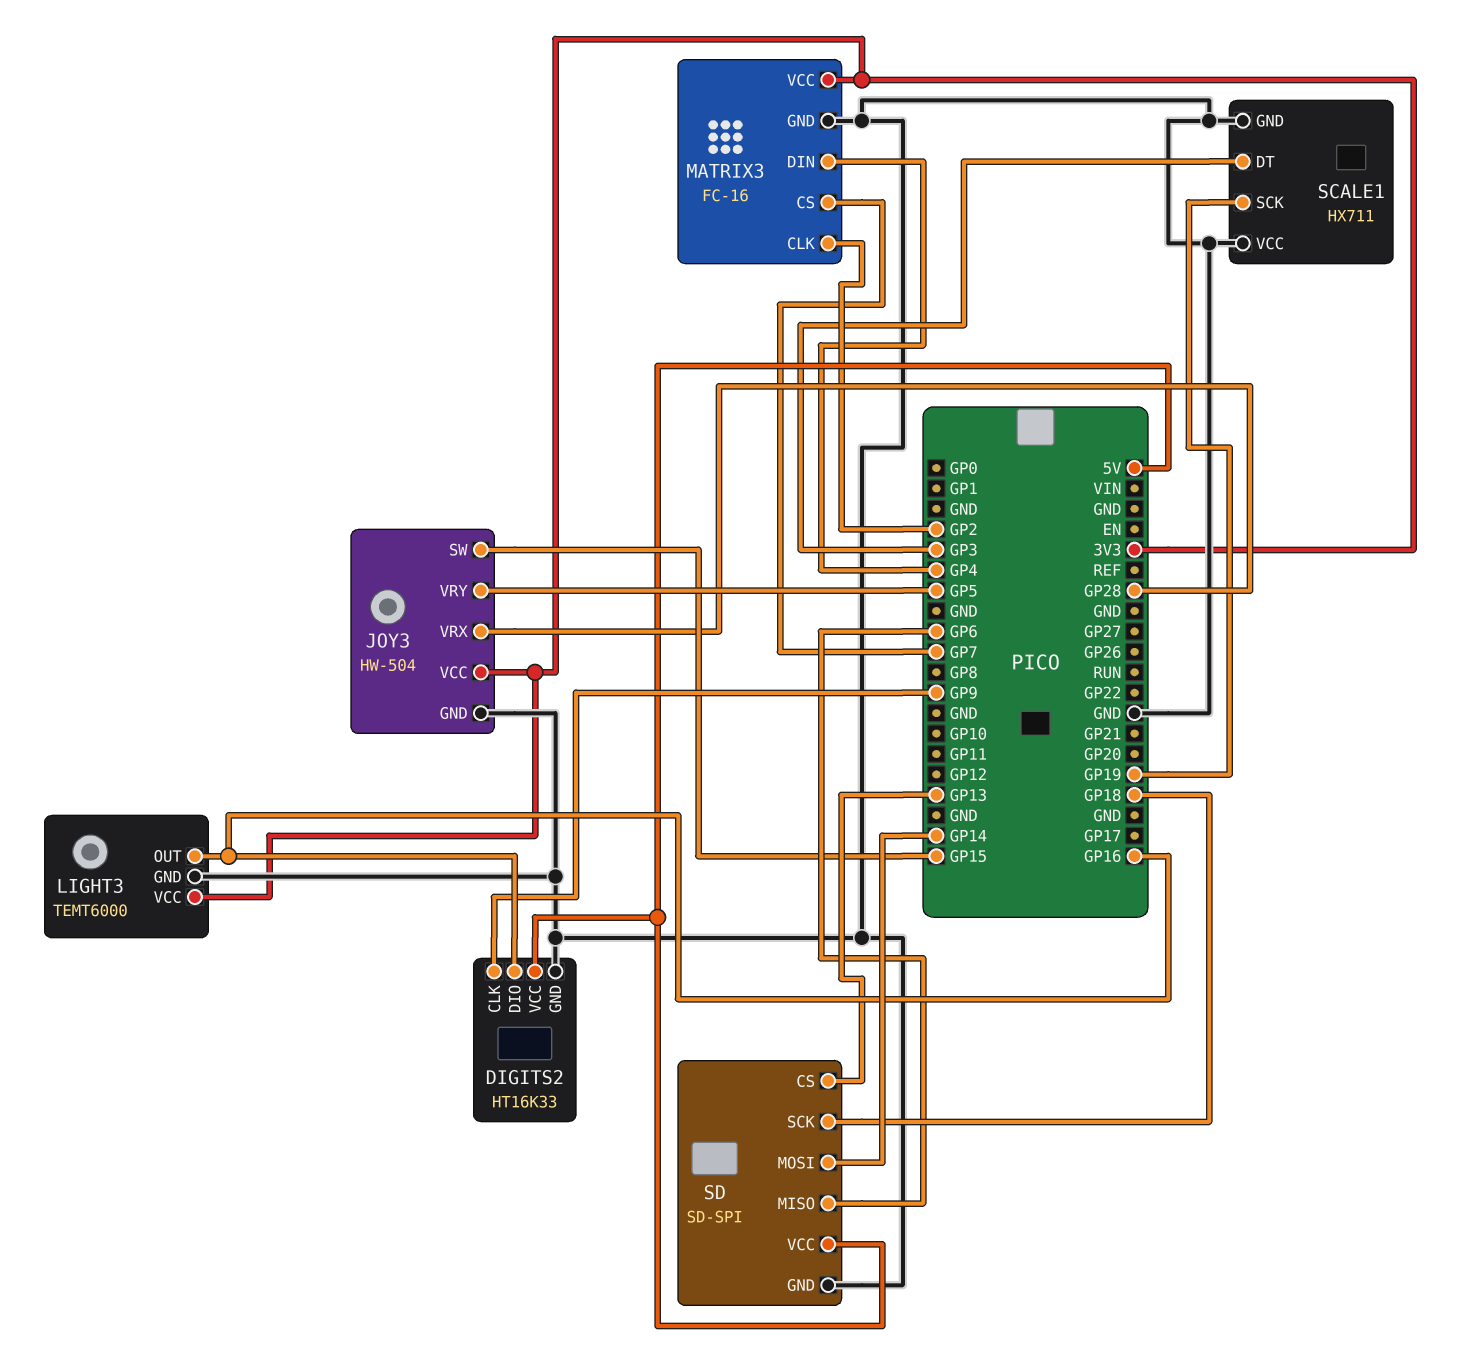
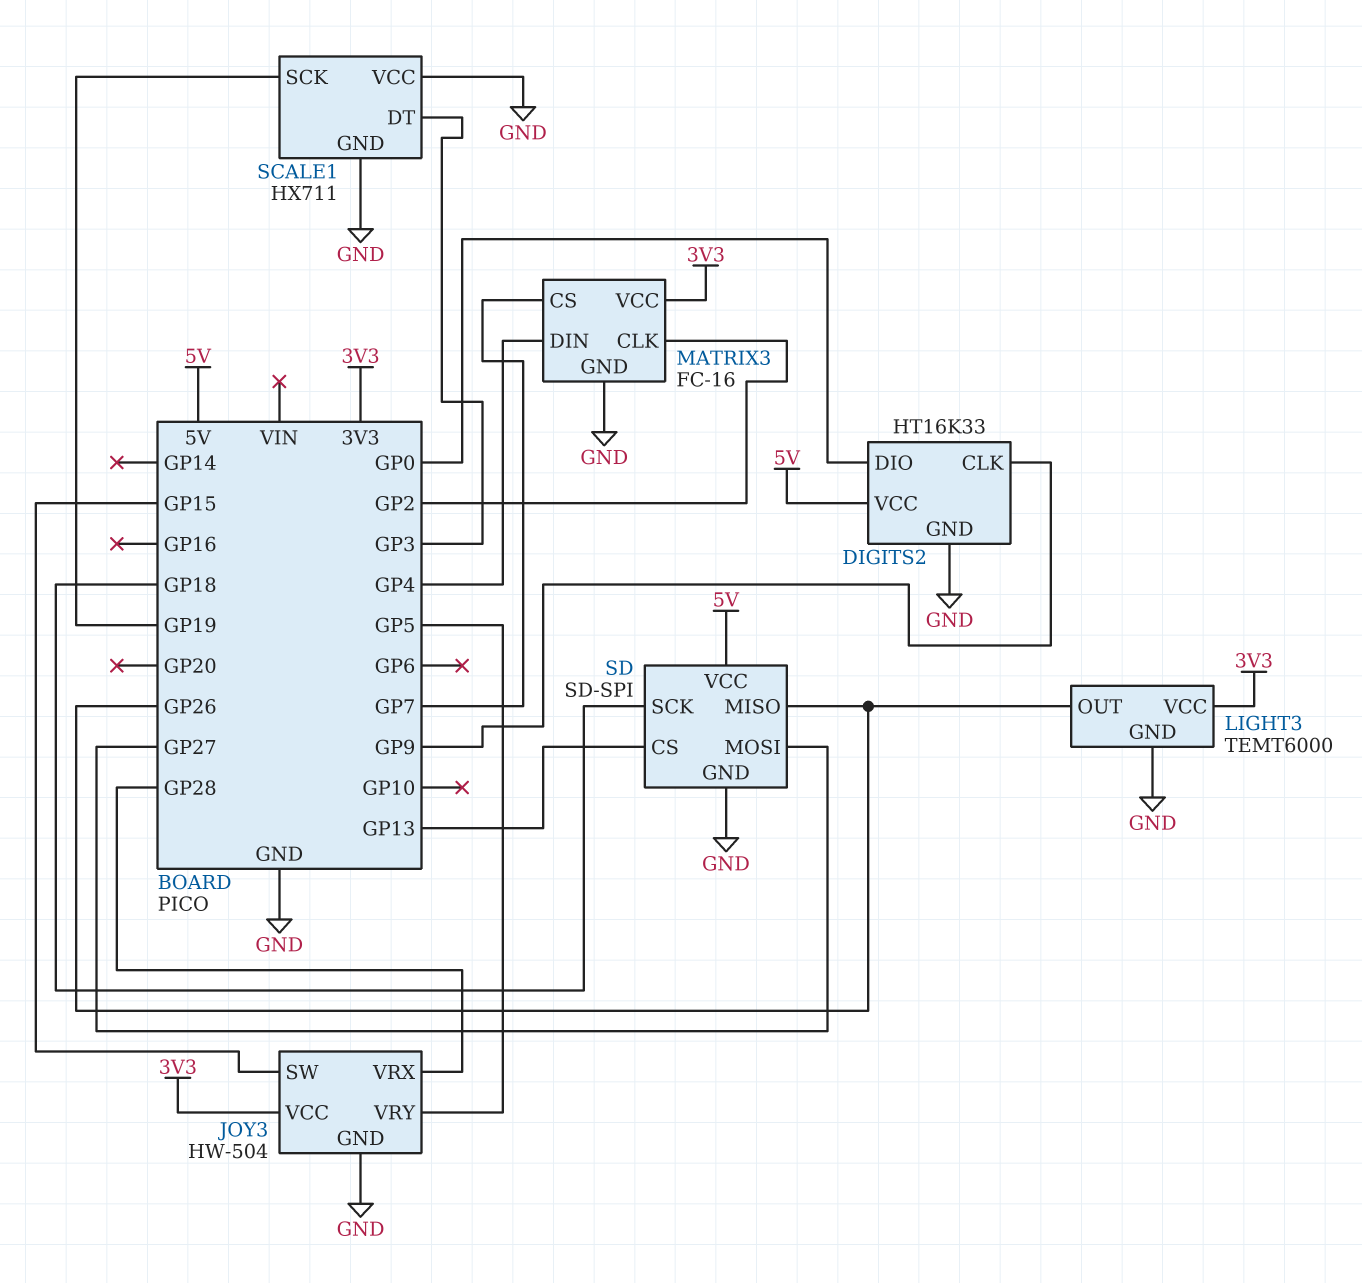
DIGITS2 pin DIO: GP16 -> GP0
LIGHT3 pin OUT: GP16 -> GP26
SD pin MISO: GP6 -> GP26
SD pin MOSI: GP14 -> GP27

